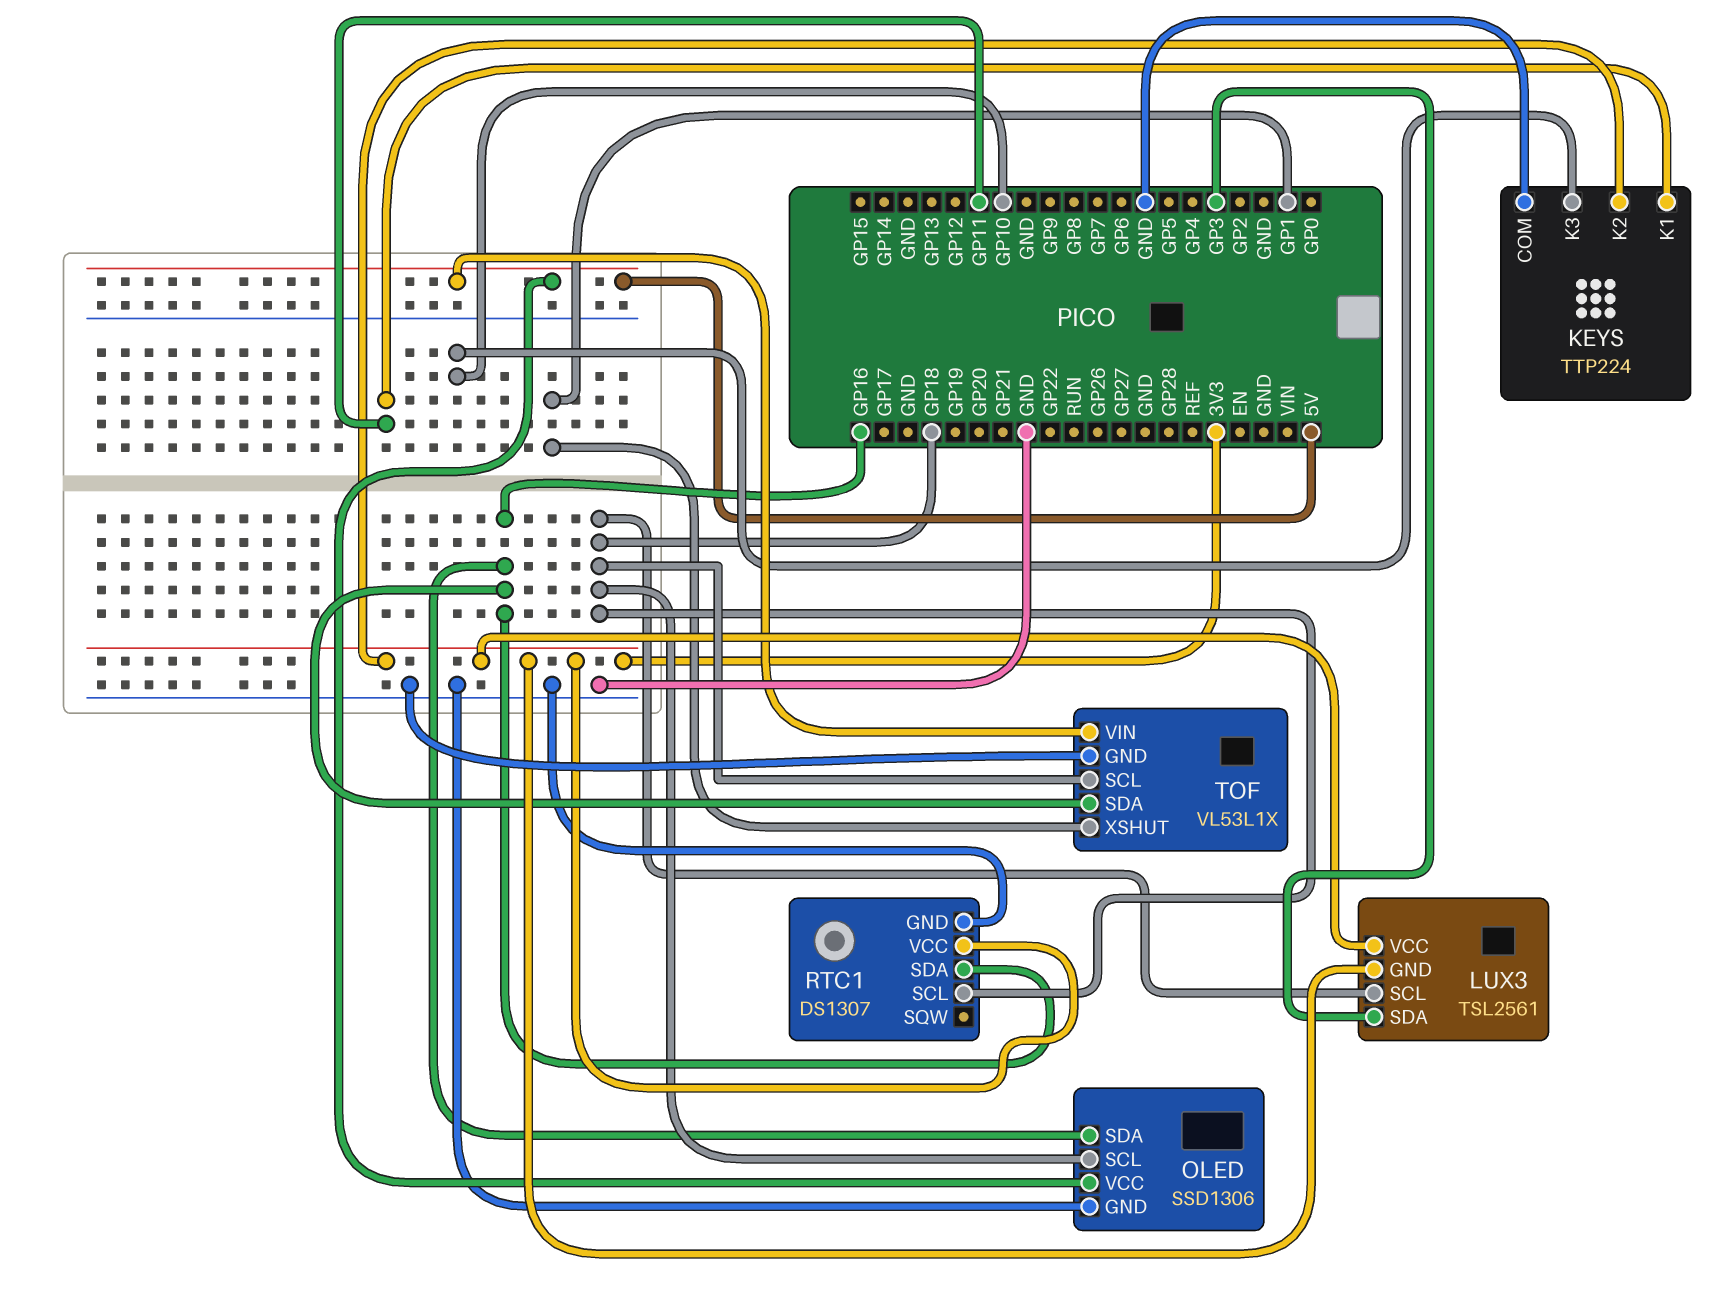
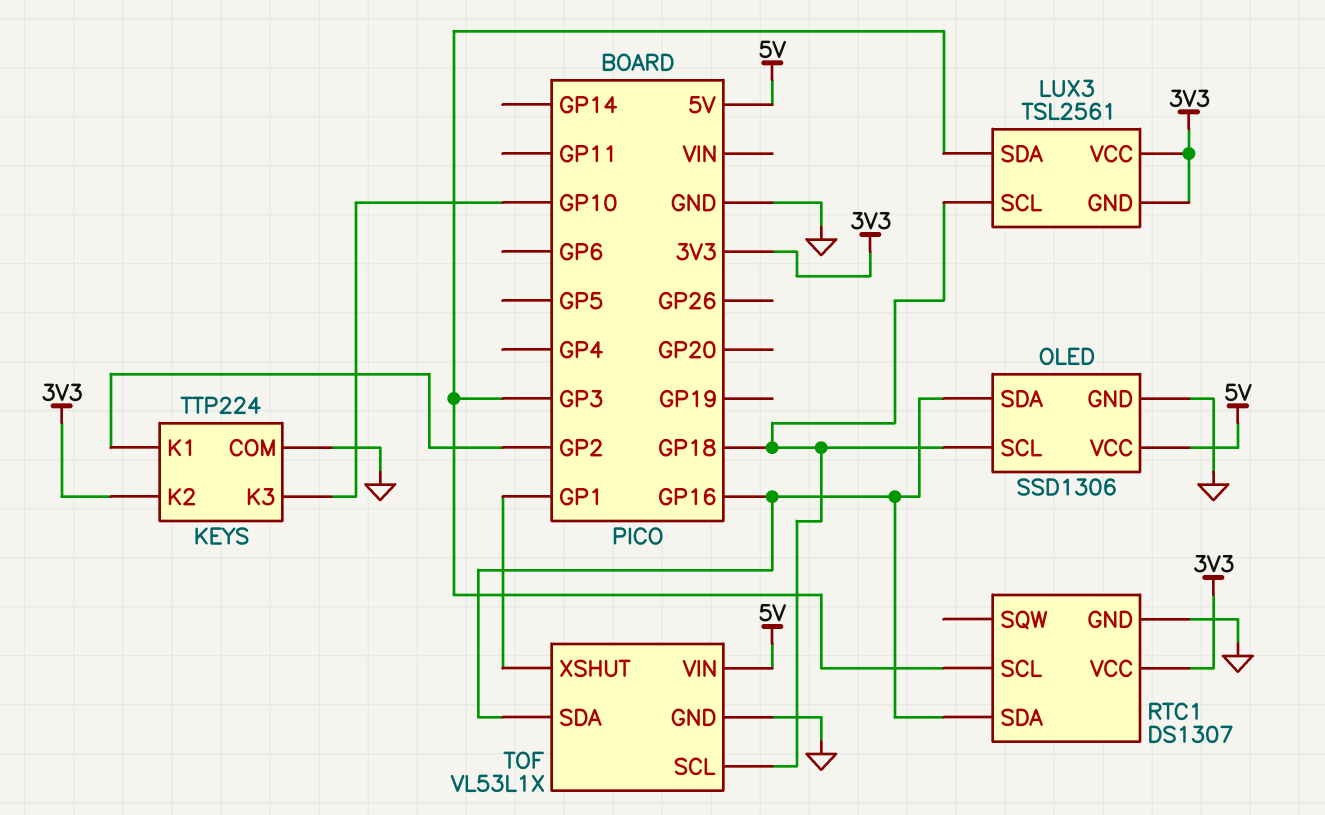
KEYS pin K1: GP11 -> GP2
RTC1 pin SCL: GP18 -> GP3

